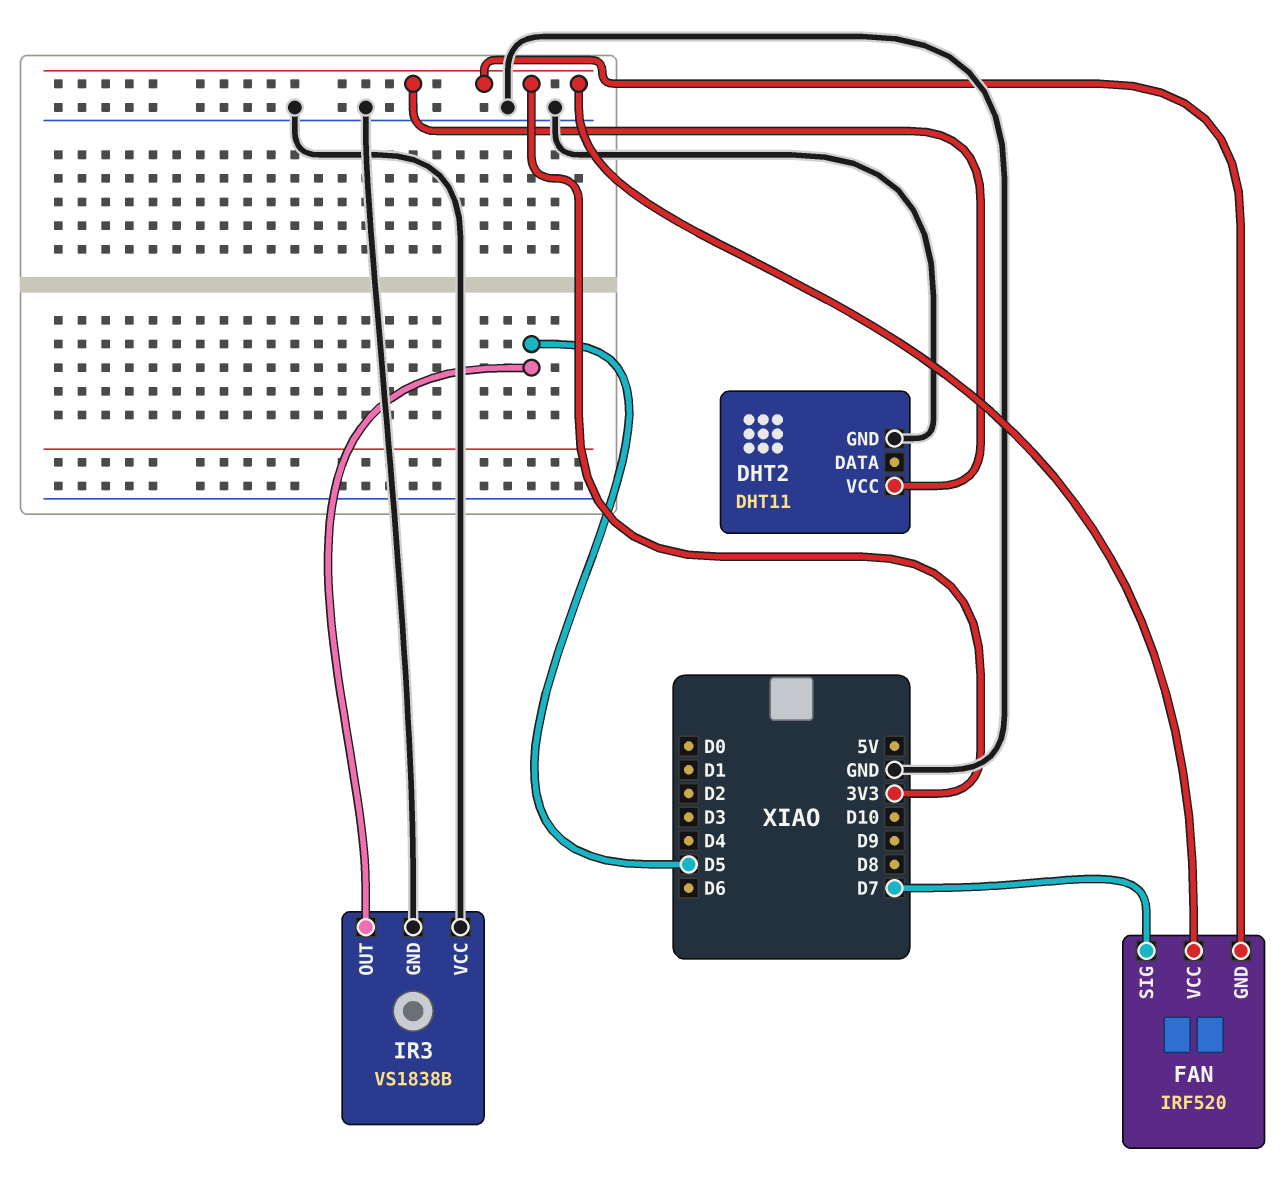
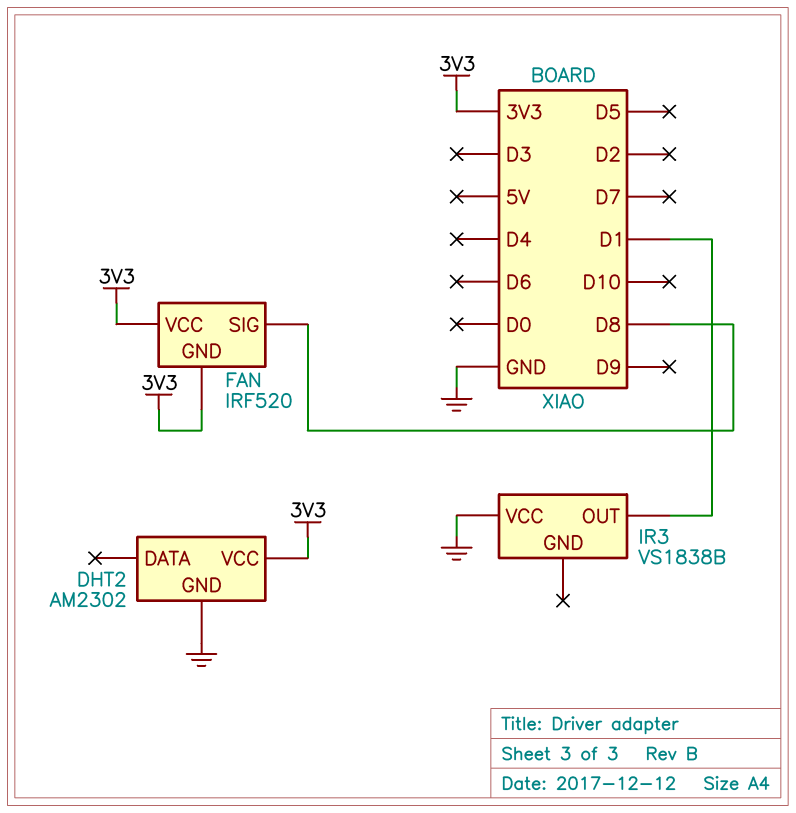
DHT2: DHT11 -> AM2302
FAN pin SIG: D7 -> D8
IR3 pin GND: GND -> none
IR3 pin OUT: D5 -> D1

